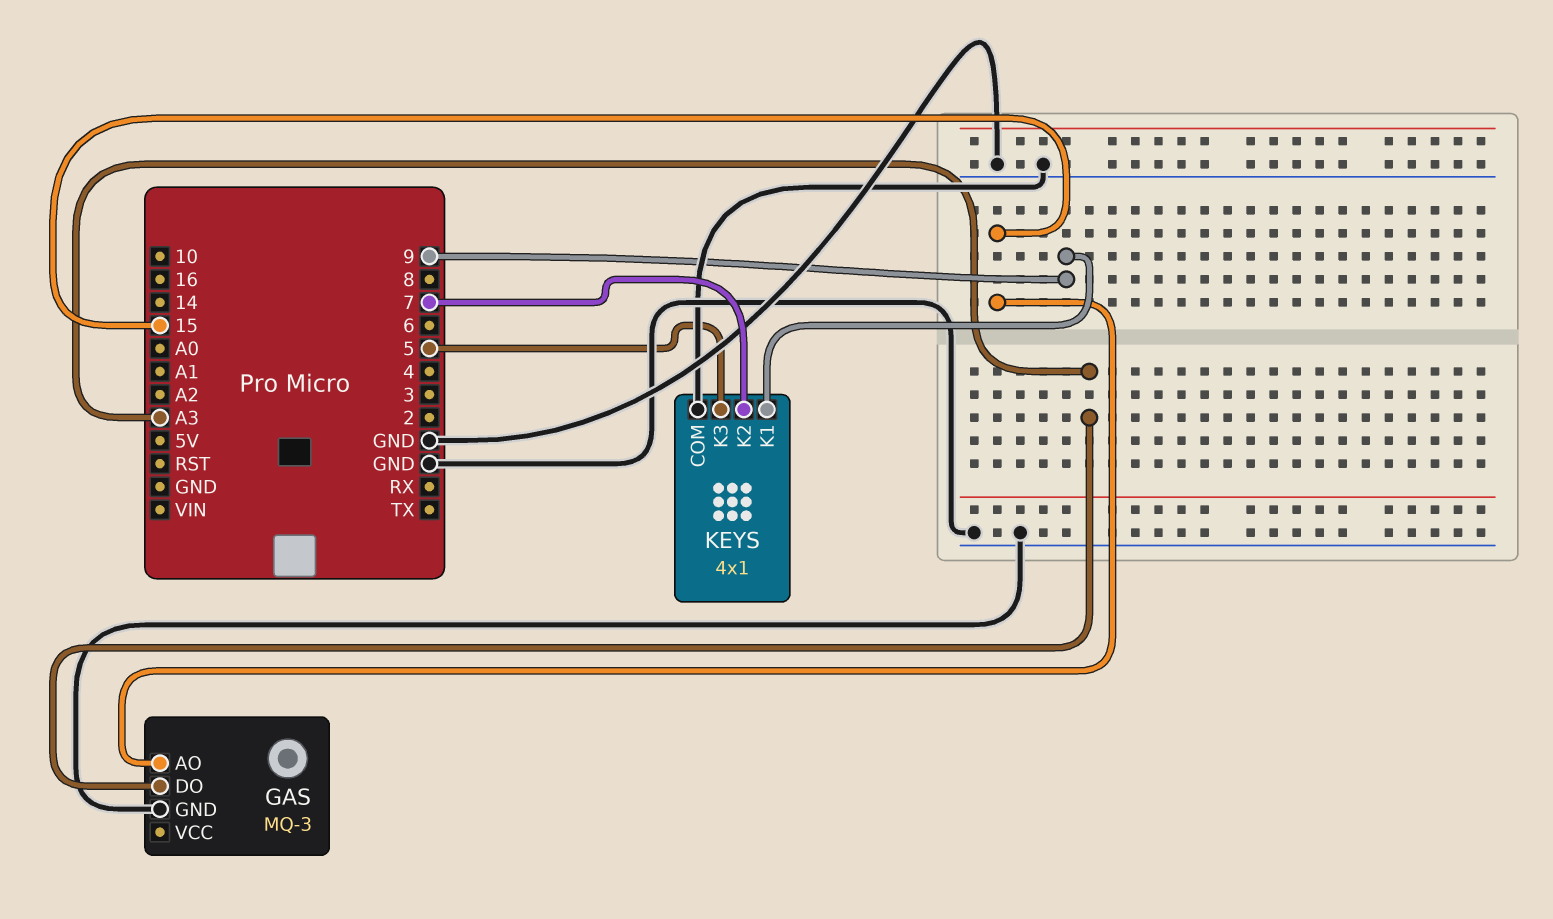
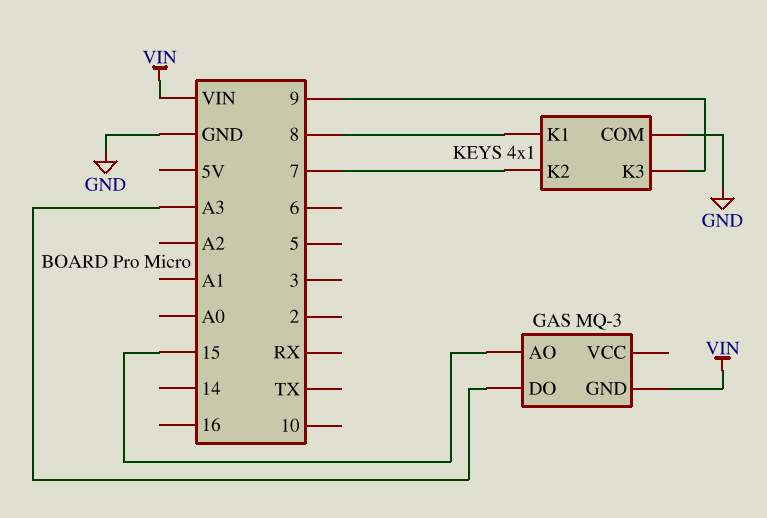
GAS pin GND: GND -> VIN
KEYS pin K1: 9 -> 8
KEYS pin K3: 5 -> 9

